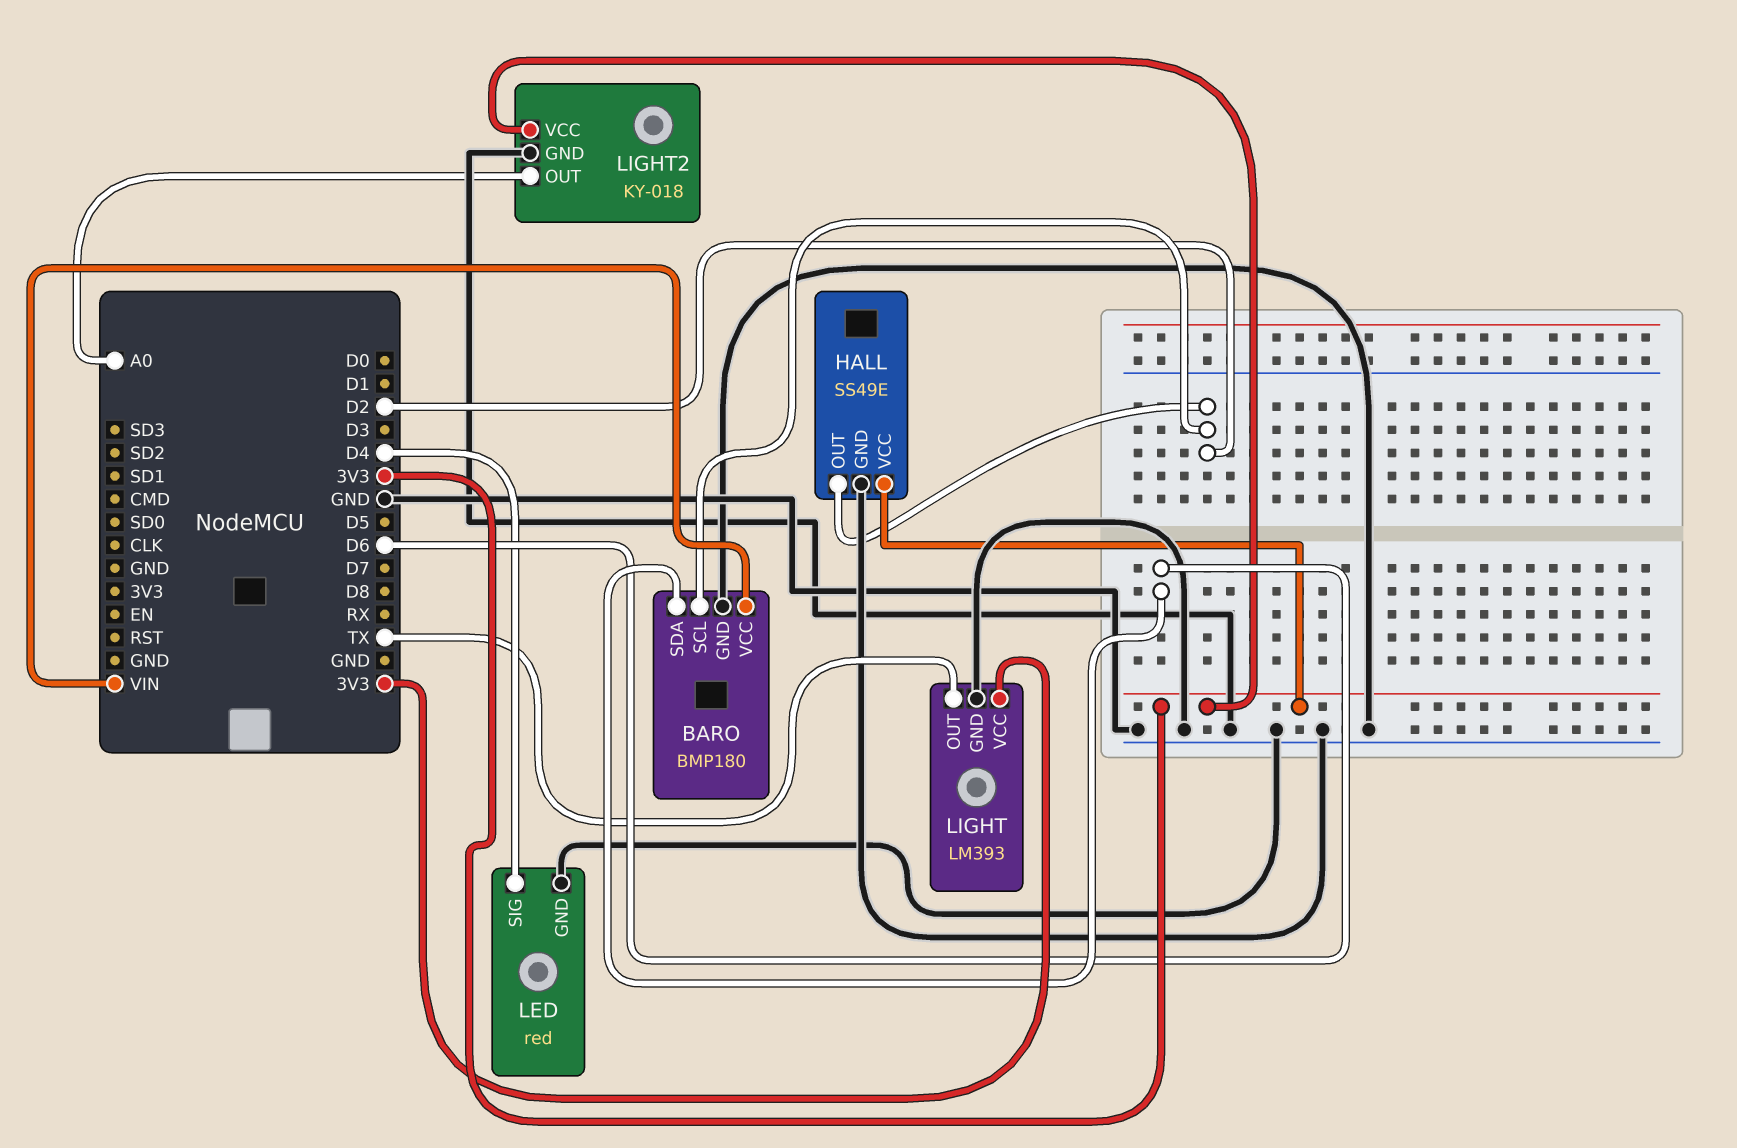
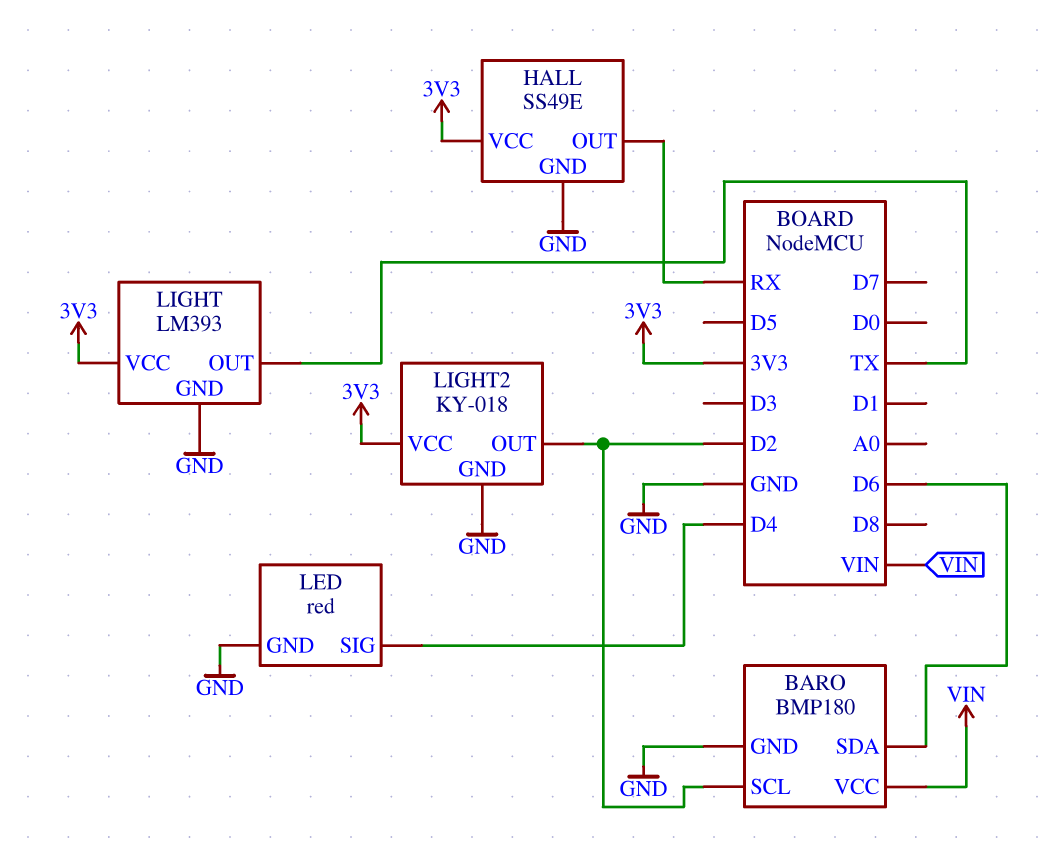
HALL pin OUT: D2 -> RX
LIGHT2 pin OUT: A0 -> D2

